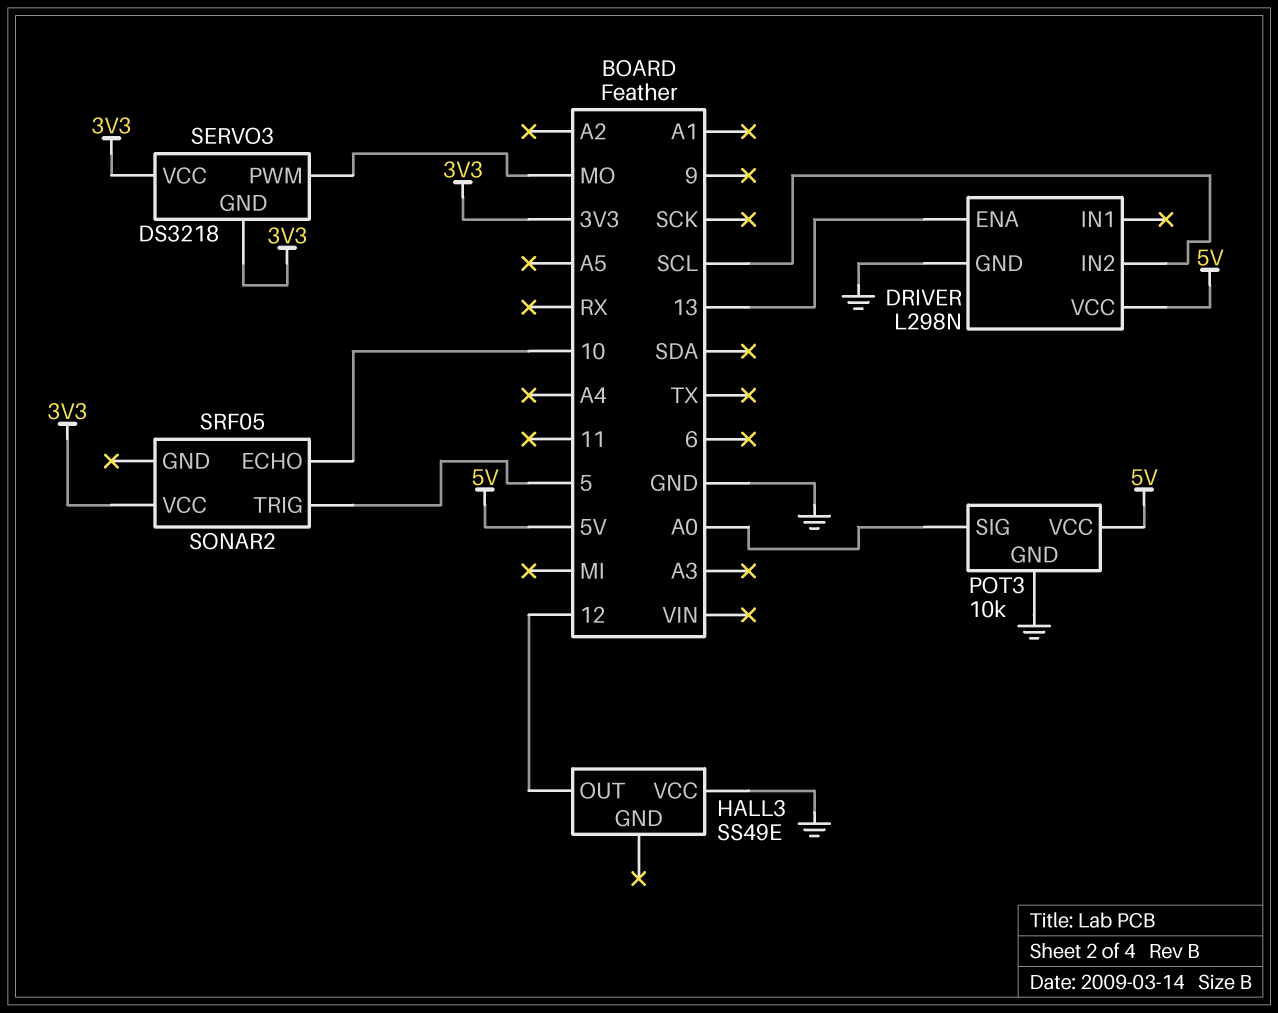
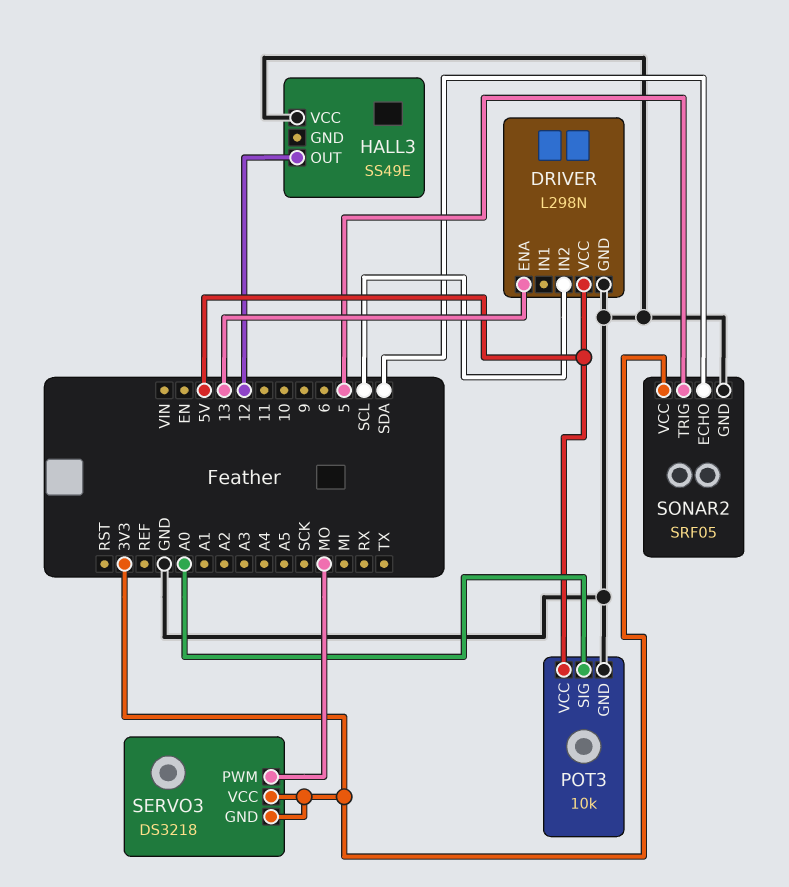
SONAR2 pin ECHO: 10 -> SDA
SONAR2 pin GND: none -> GND

